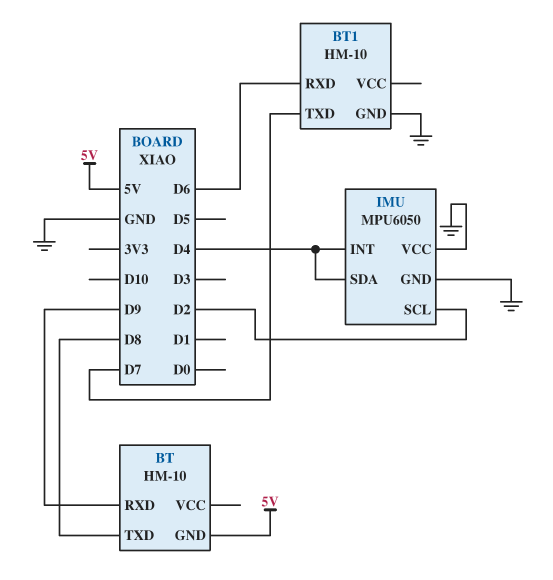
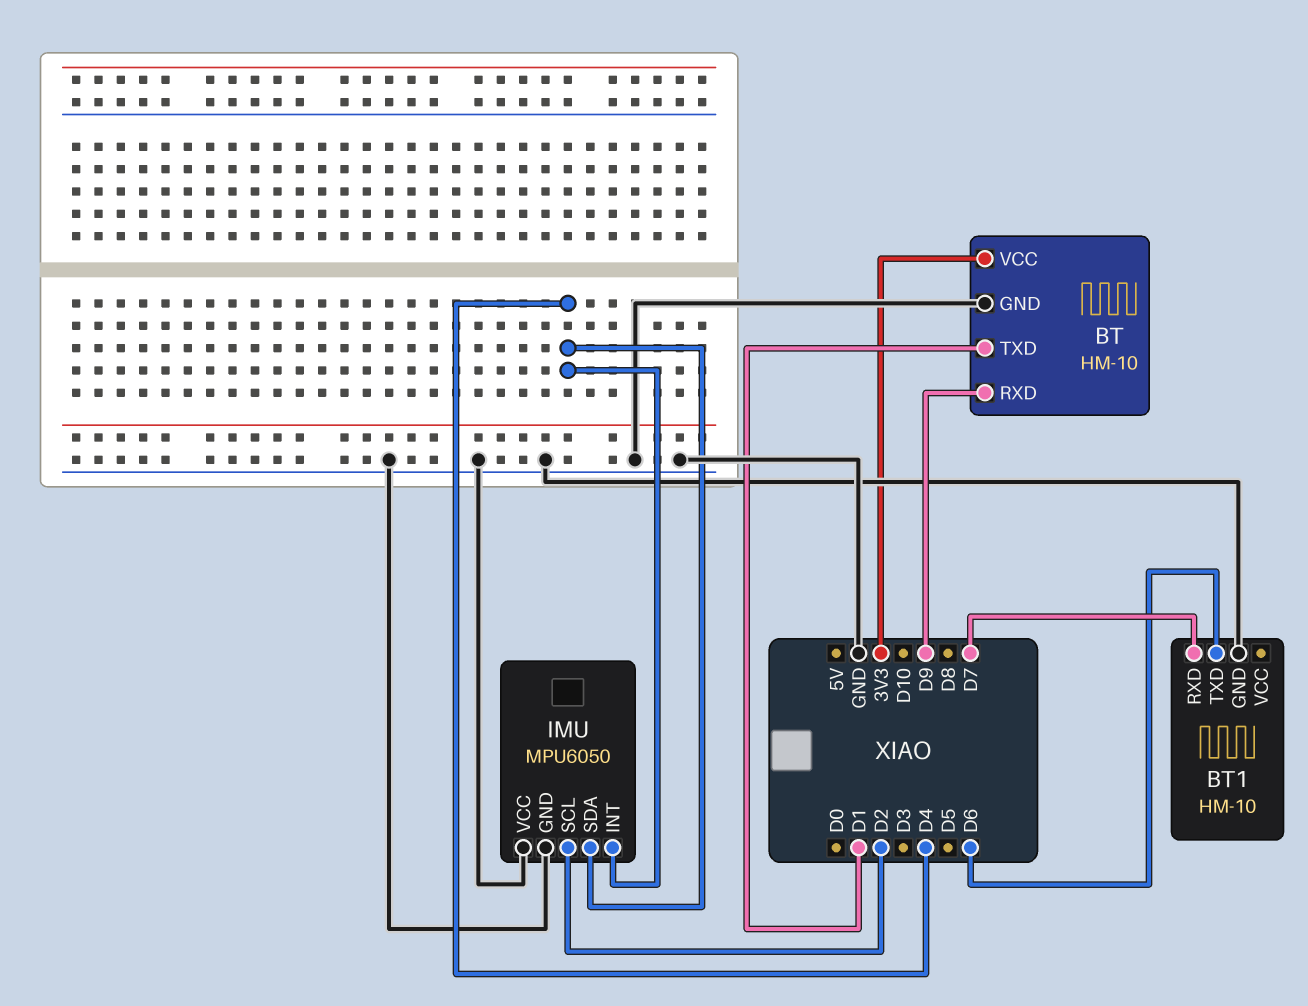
BT pin GND: 5V -> GND
BT pin TXD: D8 -> D1
BT pin VCC: none -> 3V3
BT1 pin RXD: D6 -> D7
BT1 pin TXD: D7 -> D6

